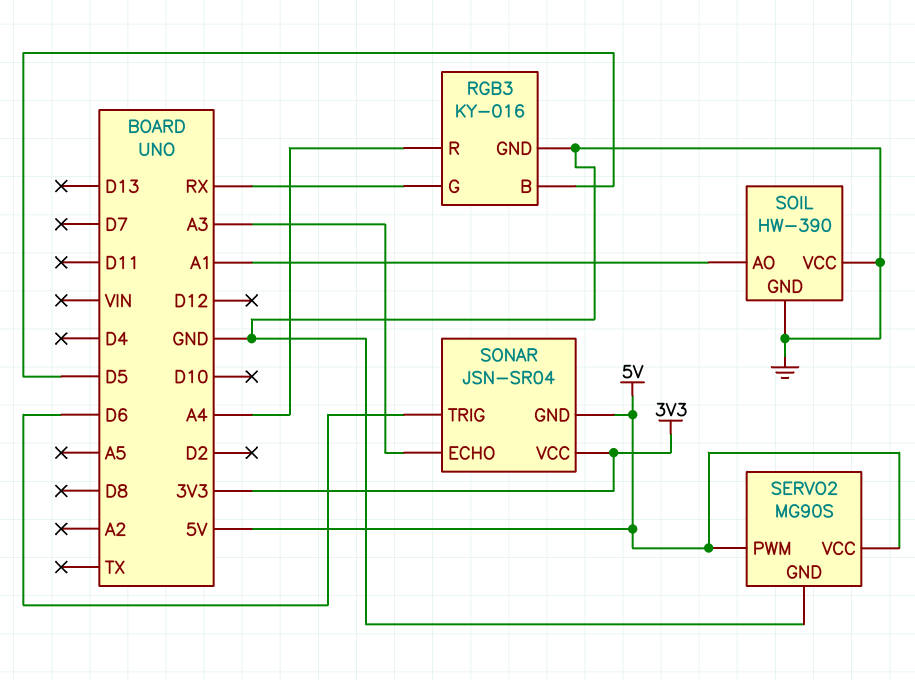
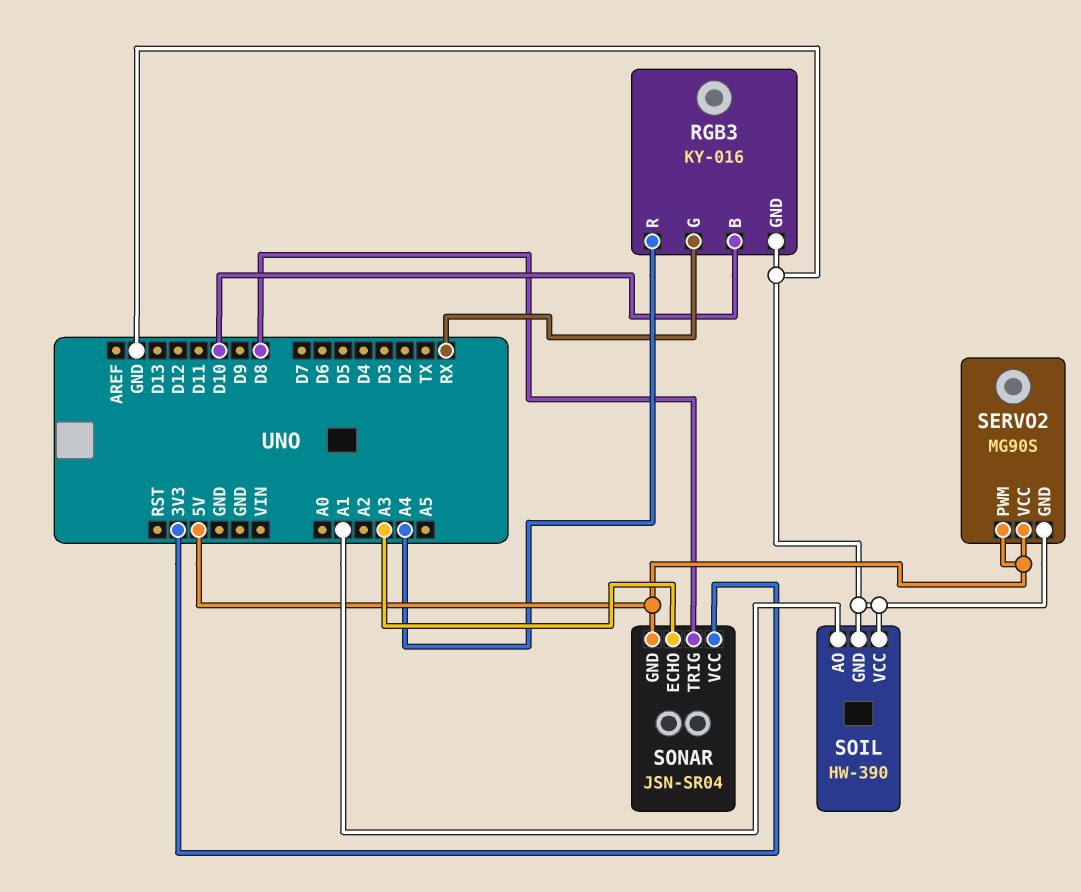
RGB3 pin B: D5 -> D10
SONAR pin TRIG: D6 -> D8

